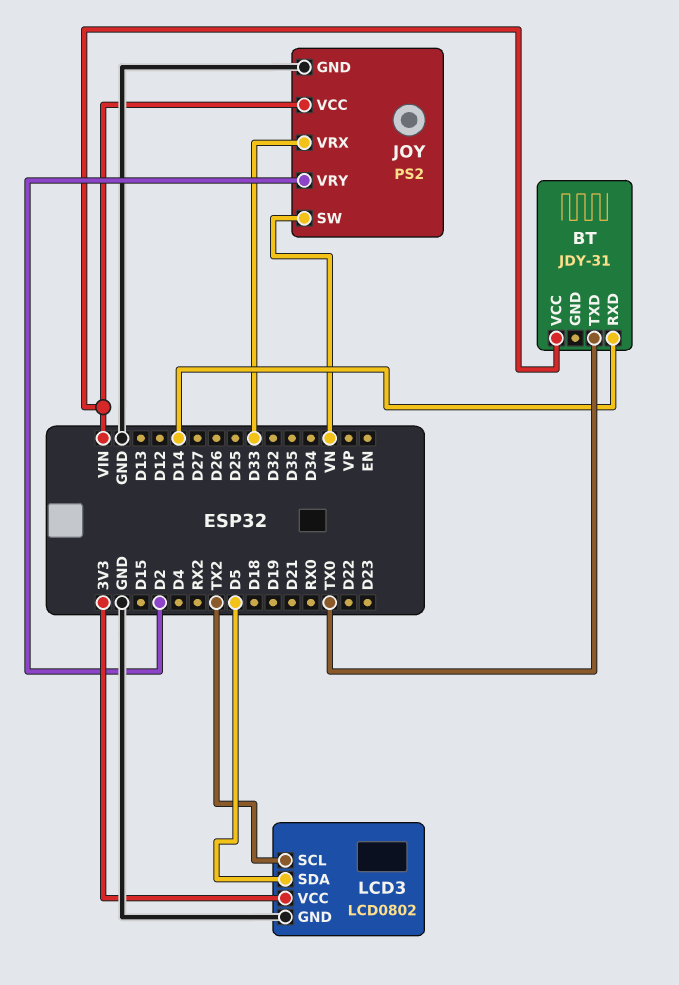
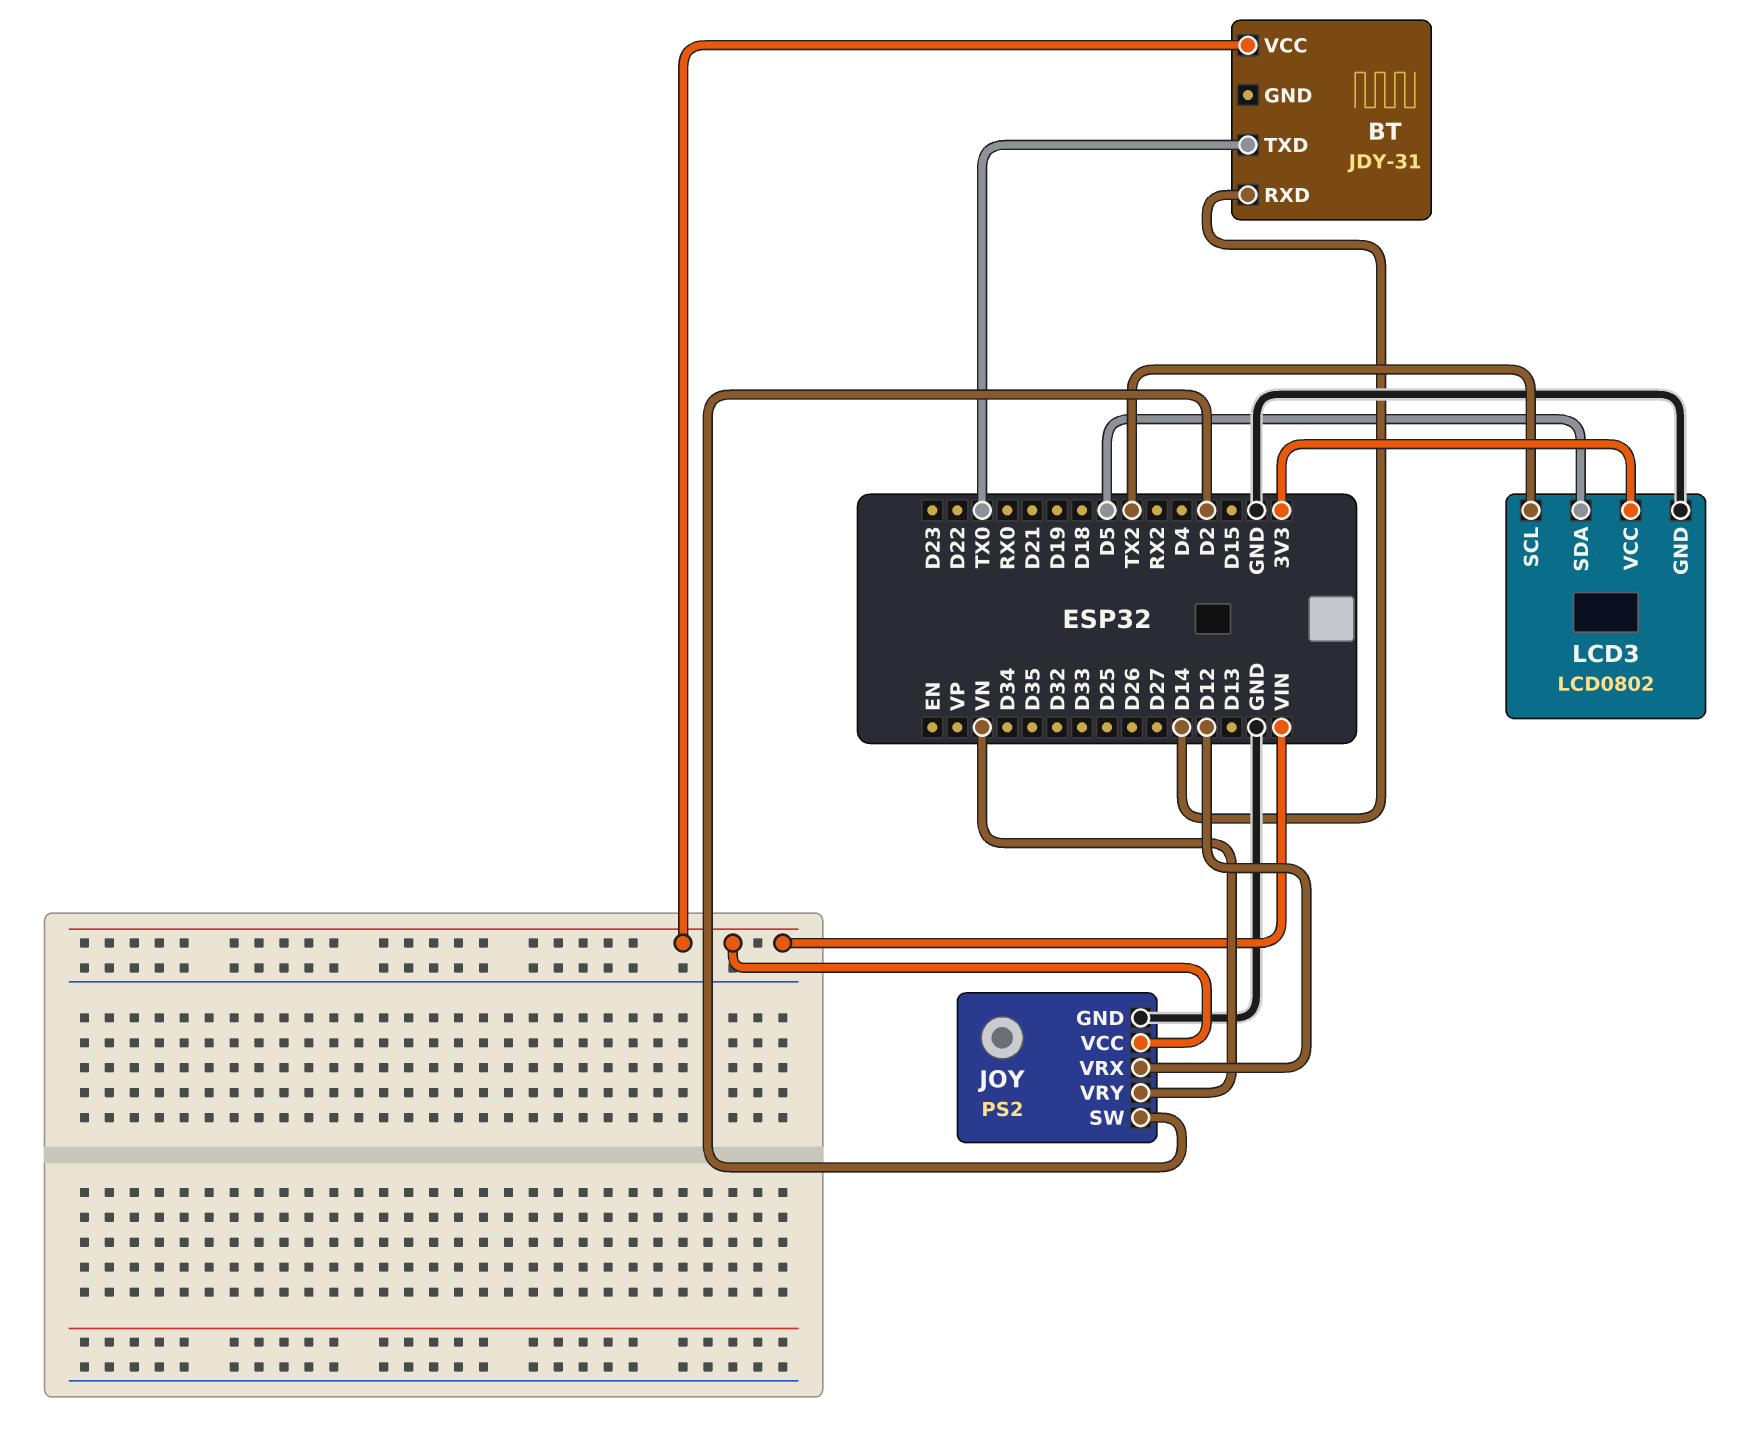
JOY pin SW: VN -> D2
JOY pin VRX: D33 -> D12
JOY pin VRY: D2 -> VN

